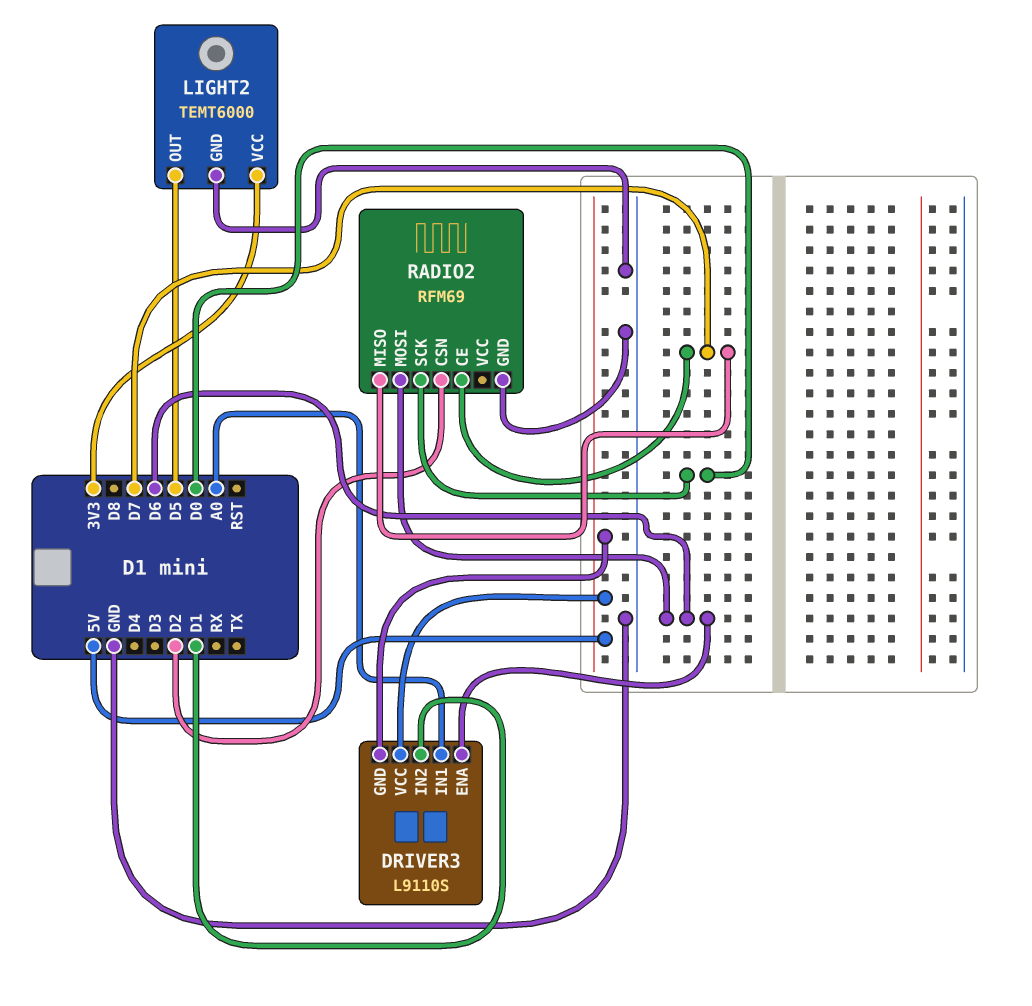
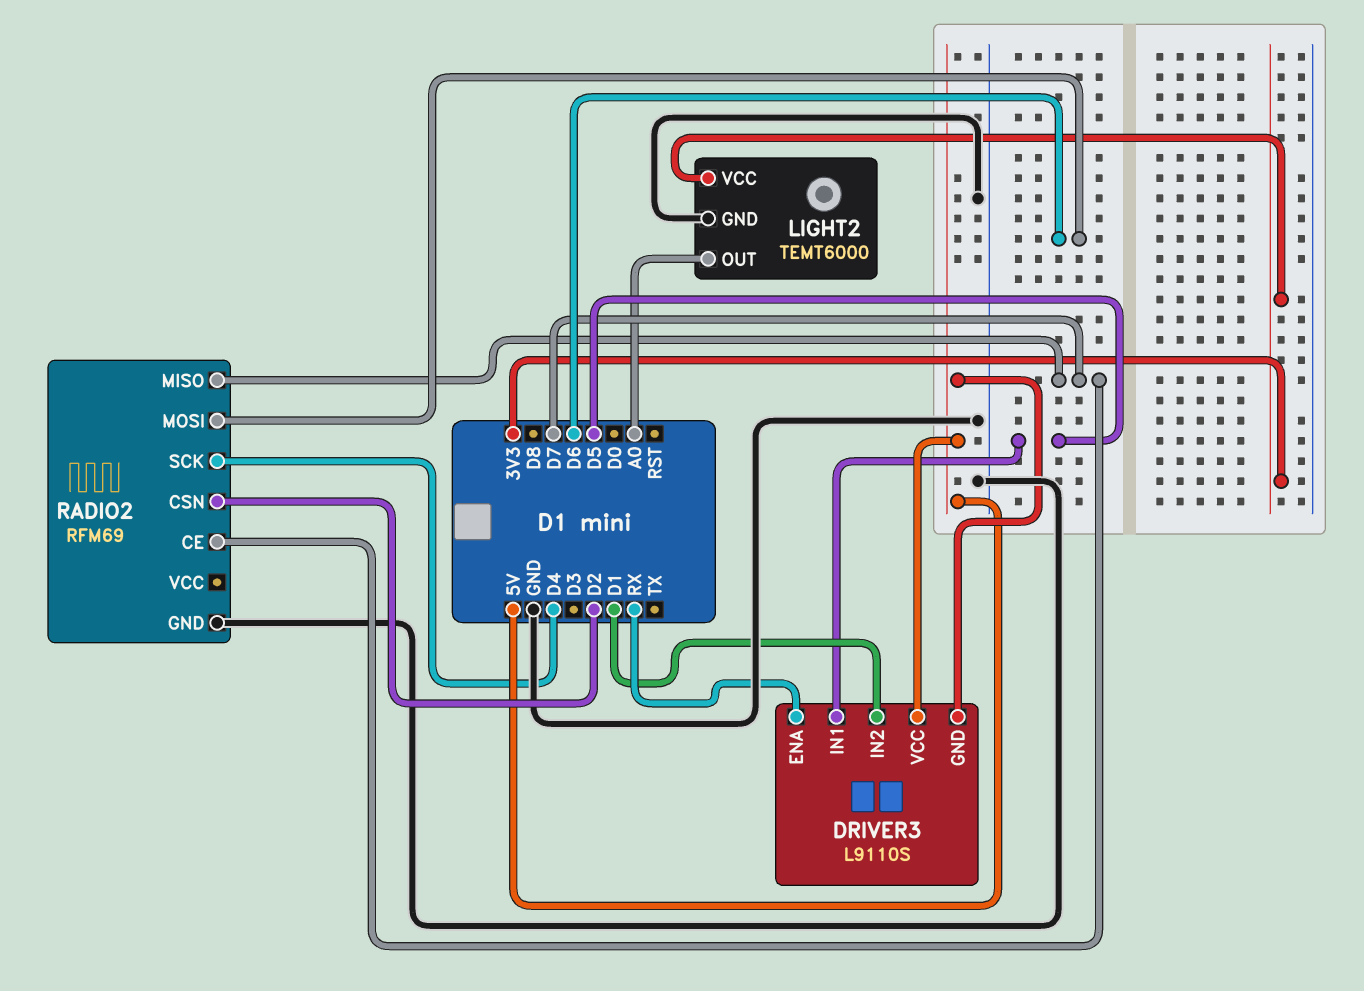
DRIVER3 pin ENA: D6 -> RX
DRIVER3 pin IN1: A0 -> D5
LIGHT2 pin OUT: D5 -> A0
RADIO2 pin SCK: D0 -> D4

